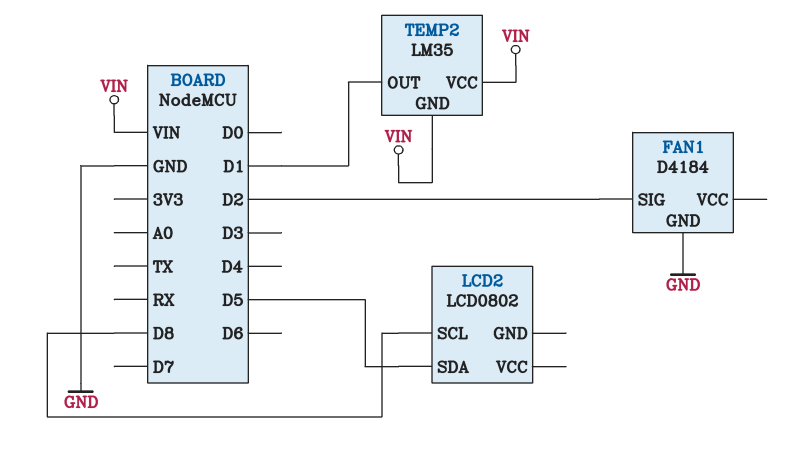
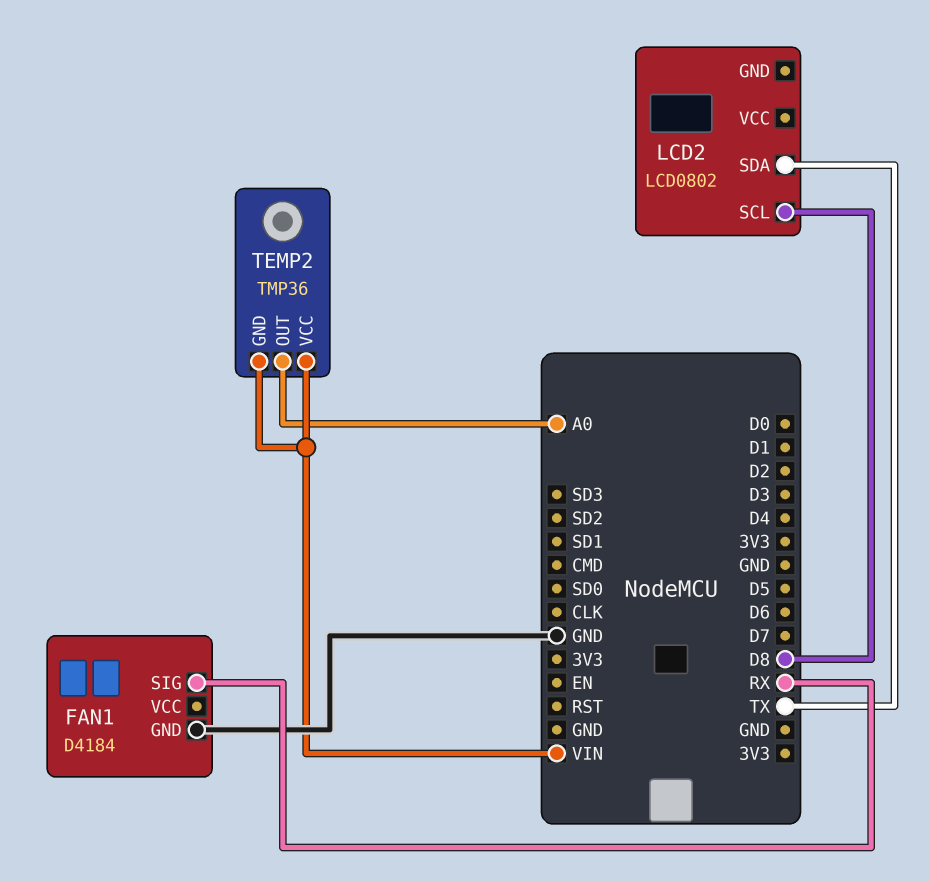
FAN1 pin SIG: D2 -> RX
LCD2 pin SDA: D5 -> TX
TEMP2: LM35 -> TMP36
TEMP2 pin OUT: D1 -> A0

